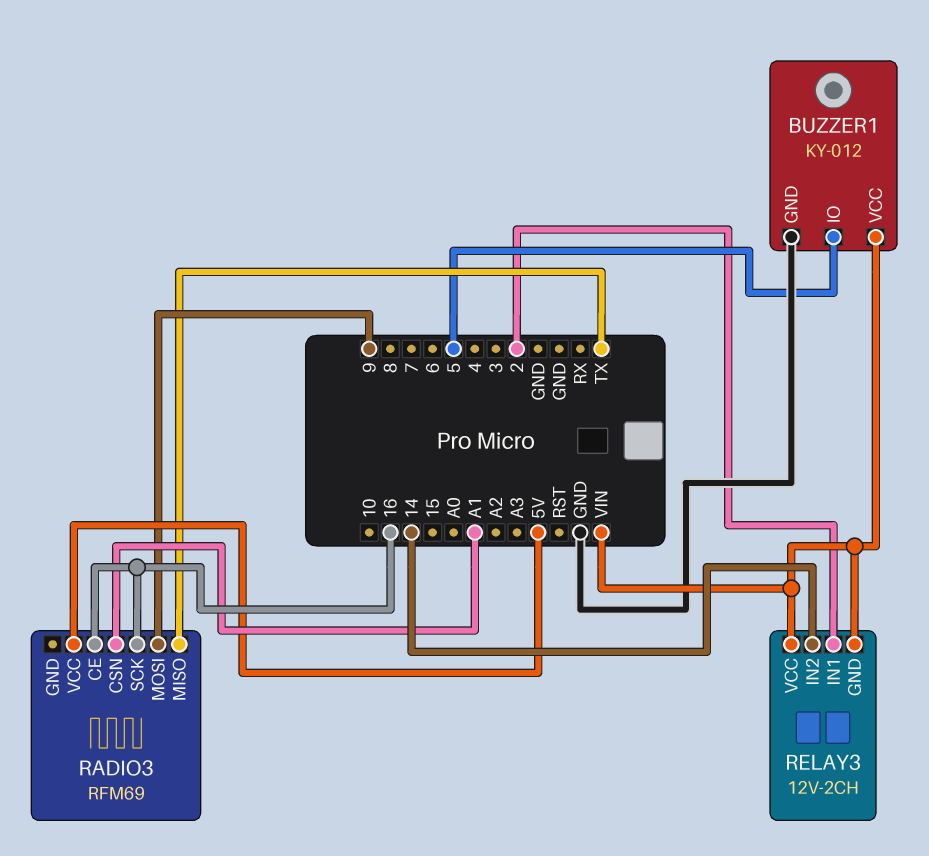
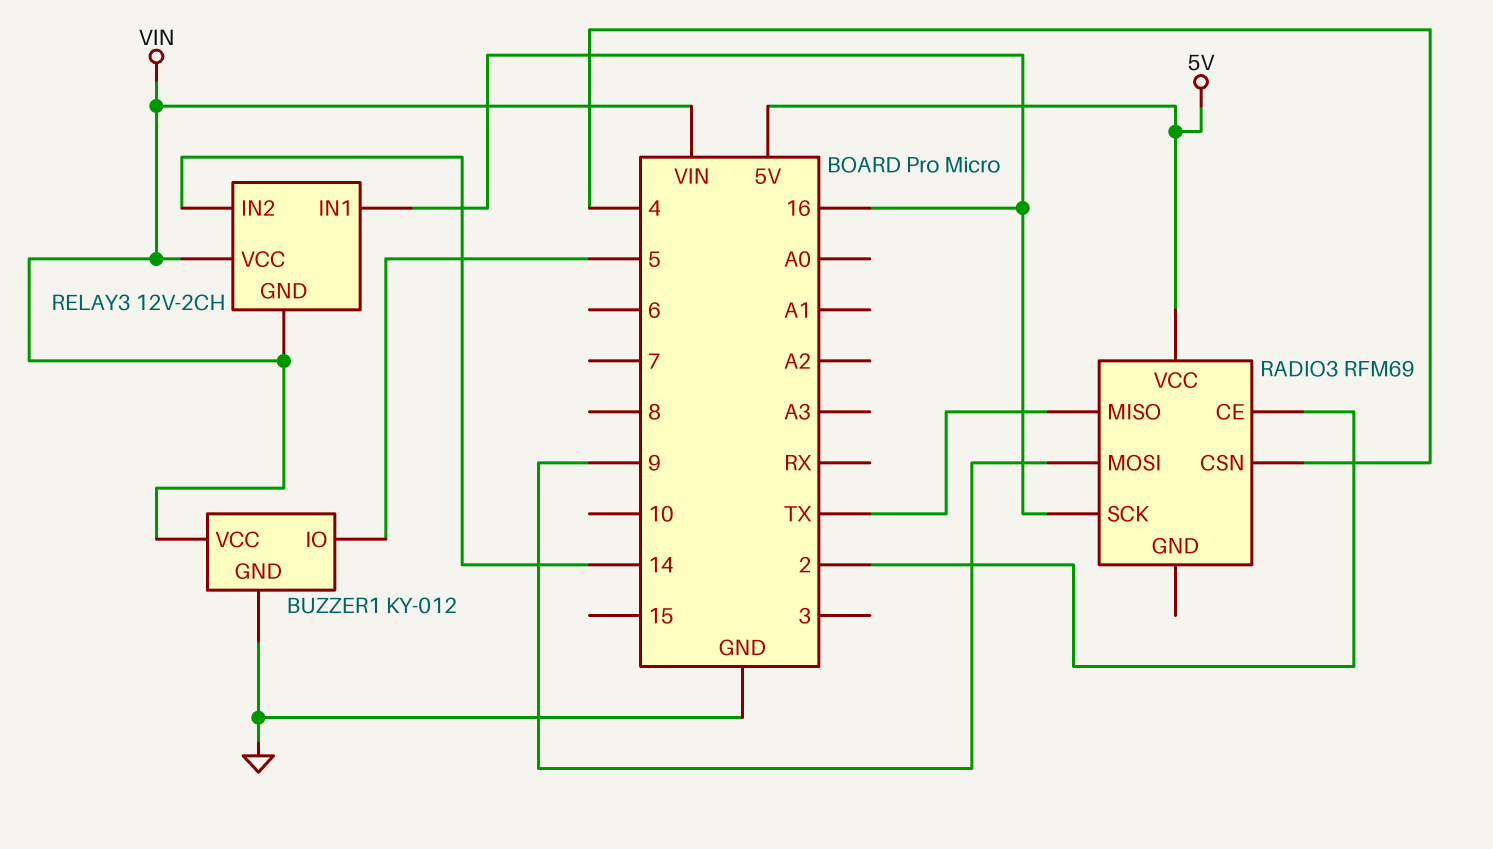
RADIO3 pin CE: 16 -> 2
RADIO3 pin CSN: A1 -> 4
RELAY3 pin IN1: 2 -> 16

